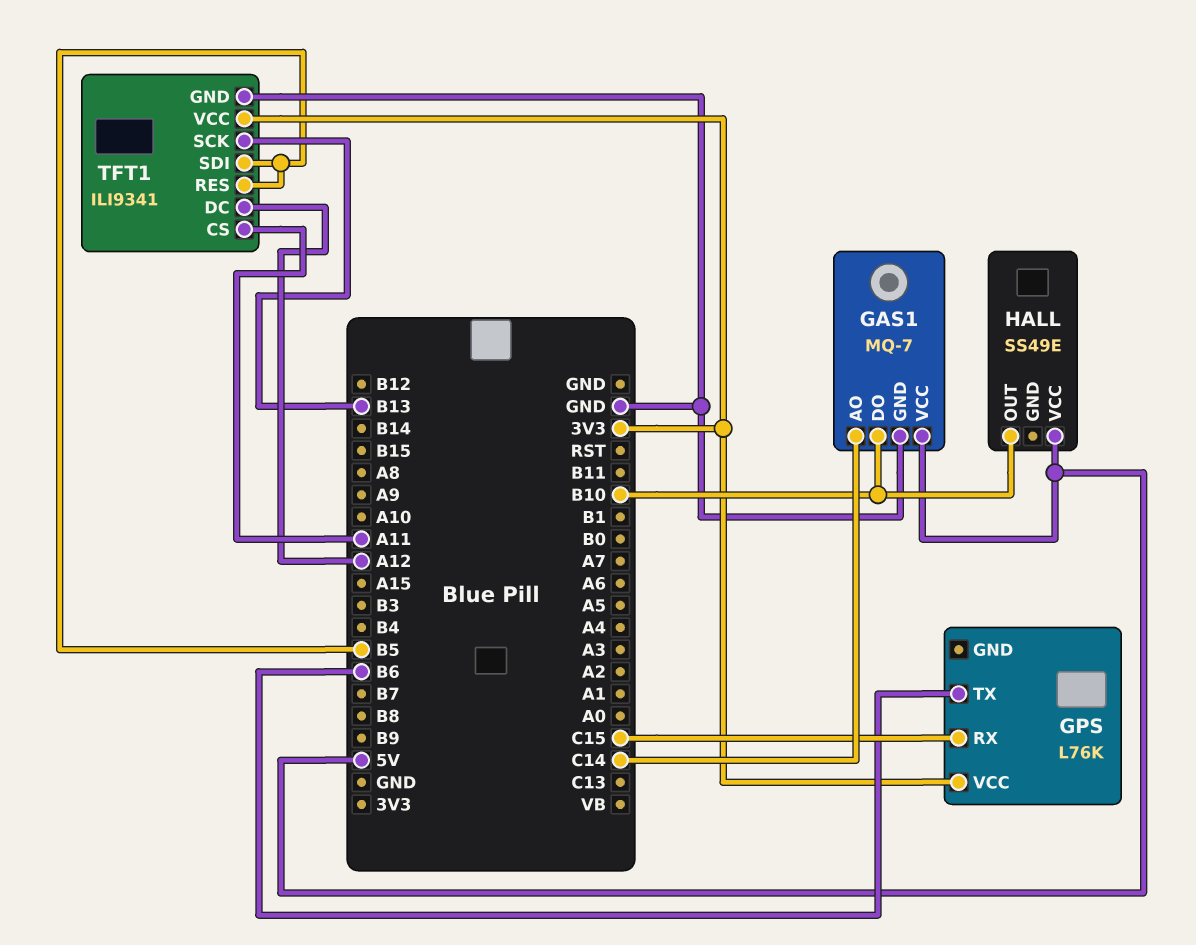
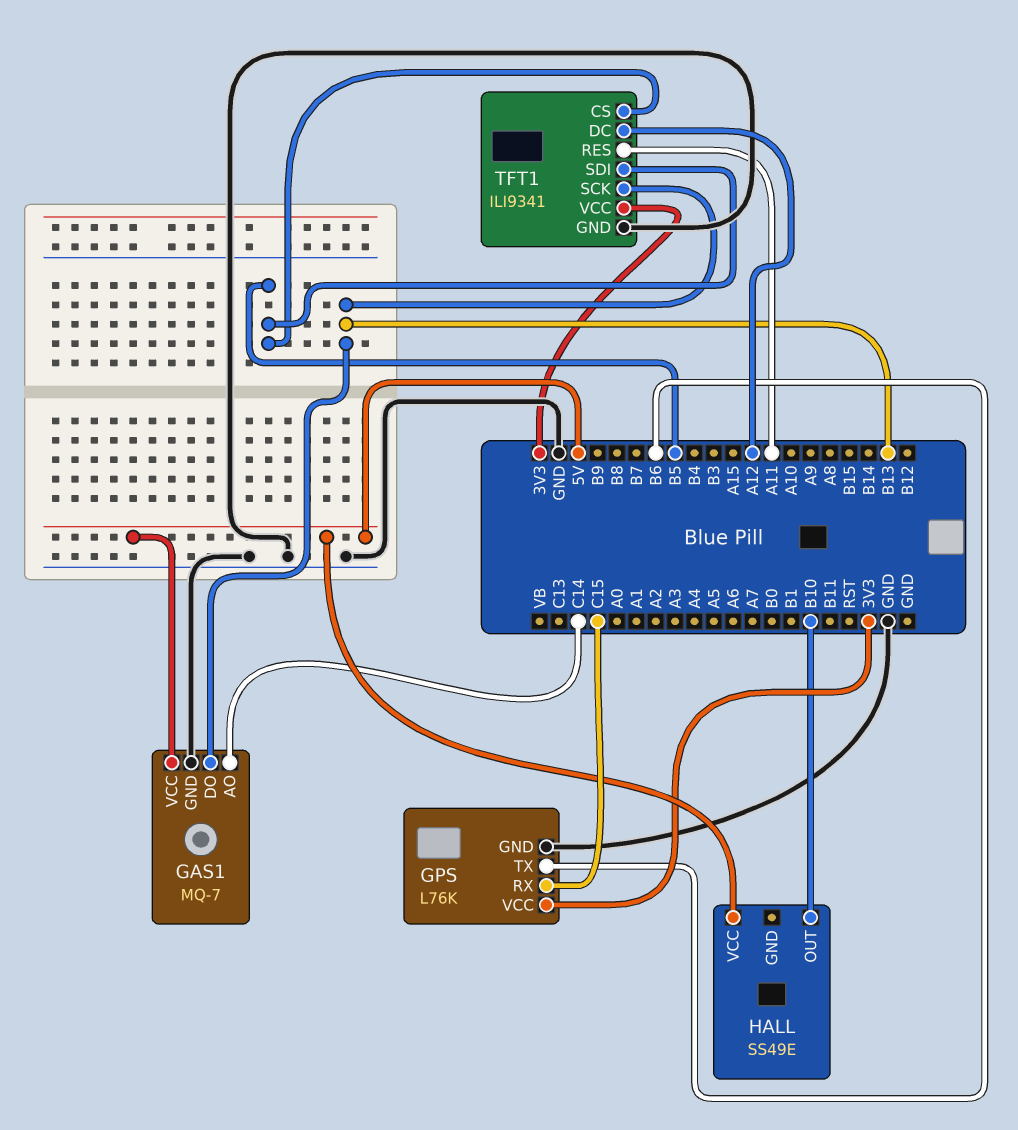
GAS1 pin DO: B10 -> B13
GPS pin GND: none -> GND
TFT1 pin CS: A11 -> B5
TFT1 pin RES: B5 -> A11

